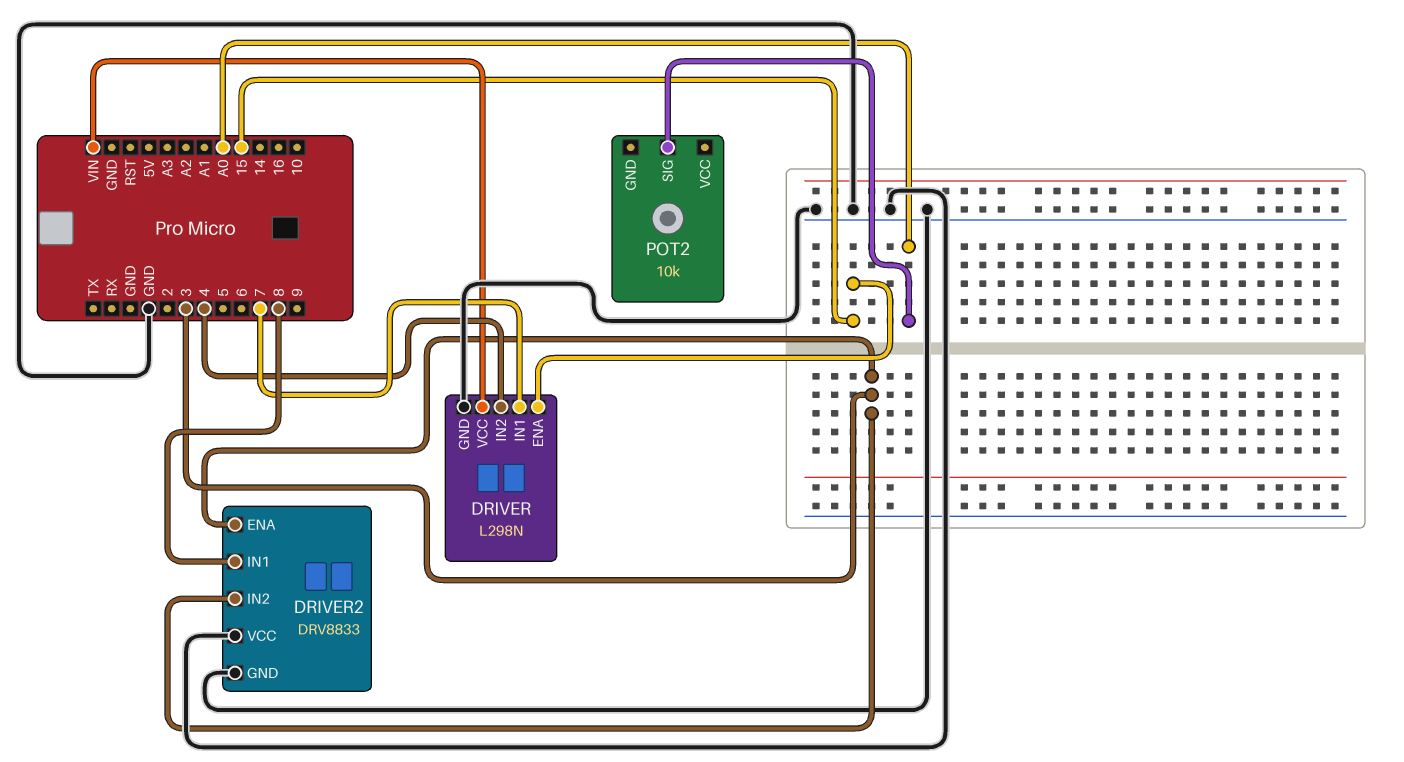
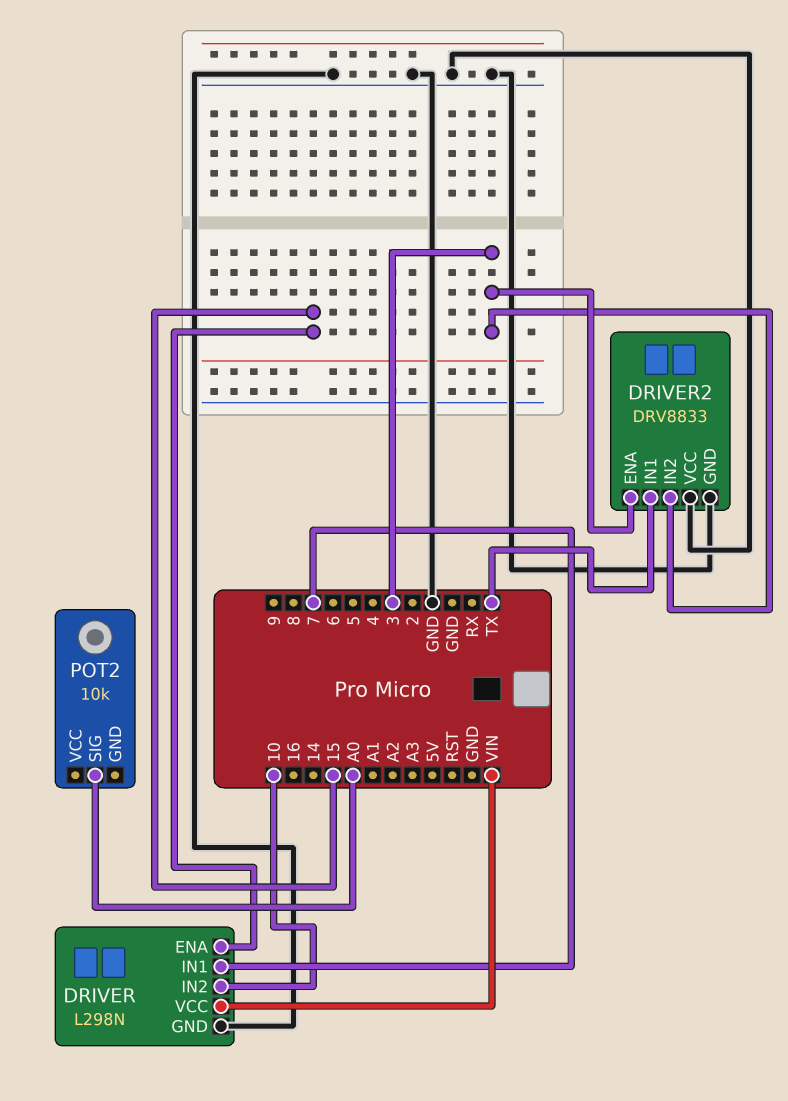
DRIVER pin IN2: 4 -> 10
DRIVER2 pin IN1: 8 -> TX

